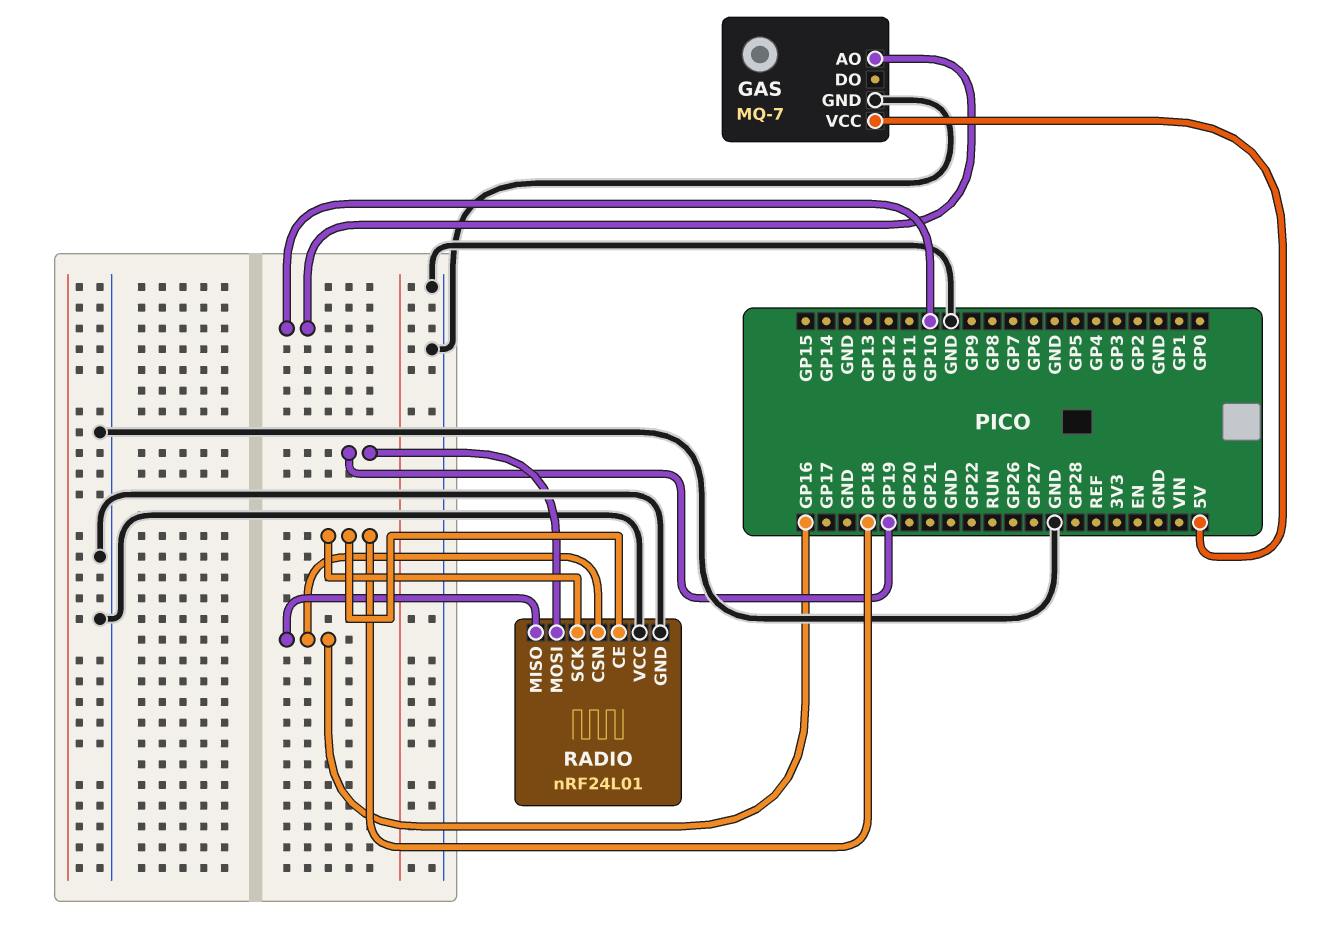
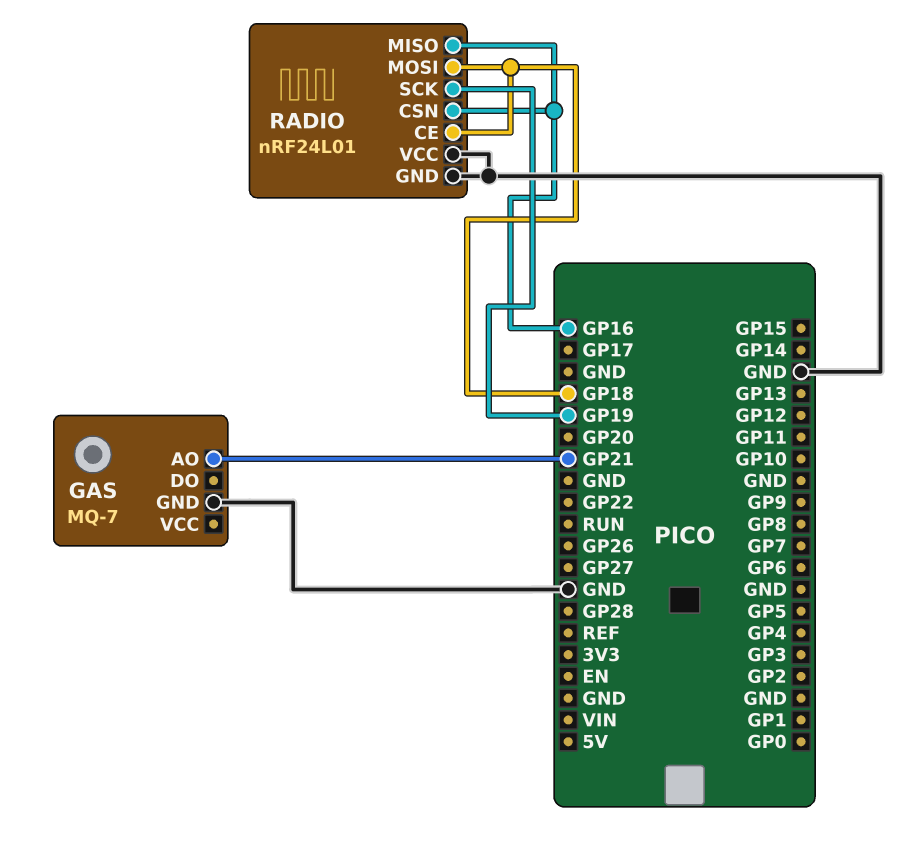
GAS pin AO: GP10 -> GP21
GAS pin VCC: 5V -> none
RADIO pin MOSI: GP19 -> GP18
RADIO pin SCK: GP18 -> GP19

